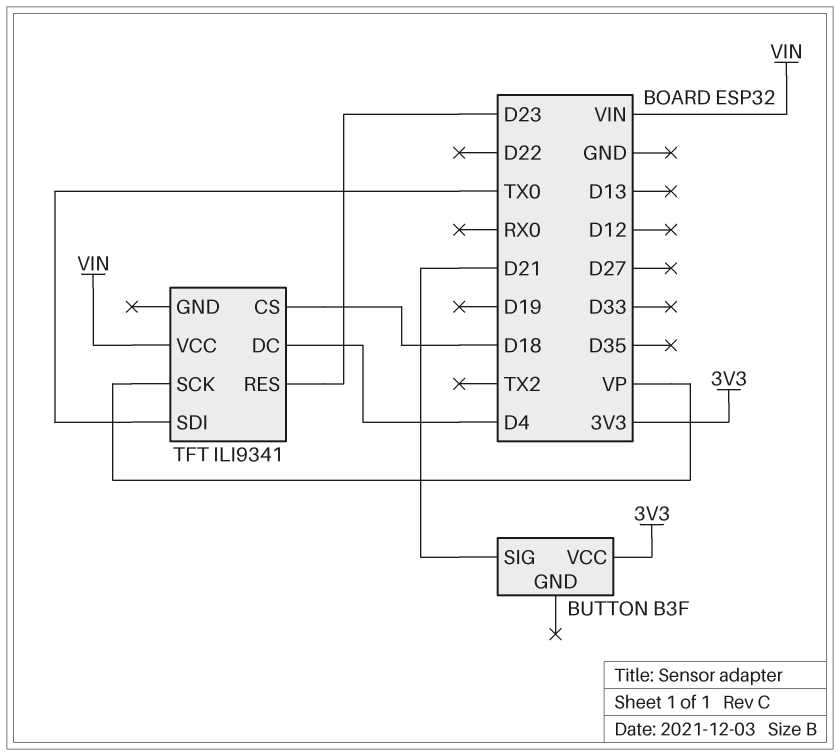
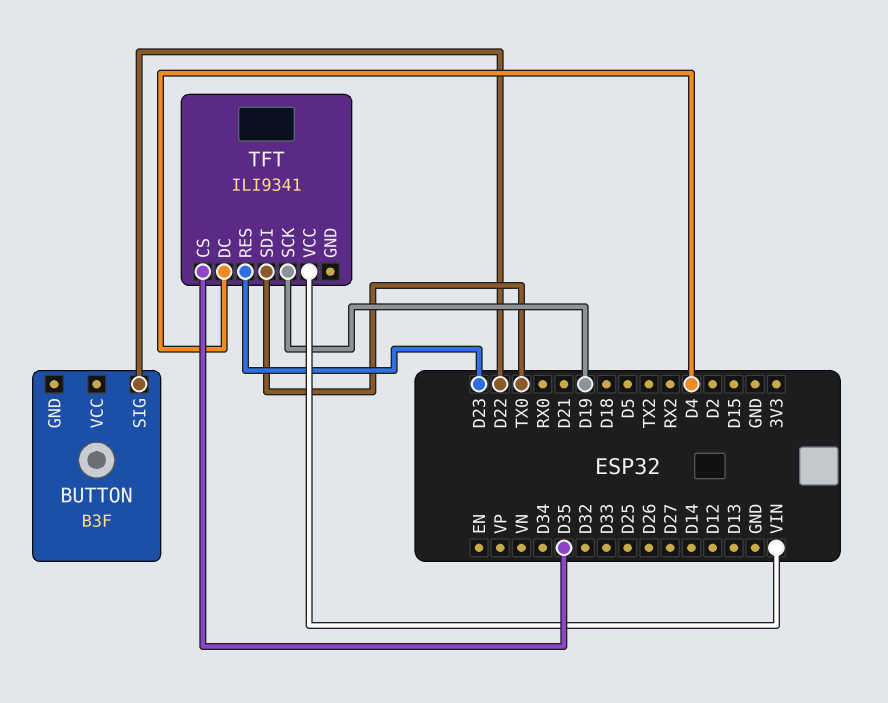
BUTTON pin SIG: D21 -> D22
BUTTON pin VCC: 3V3 -> none
TFT pin CS: D18 -> D35
TFT pin SCK: VP -> D19

